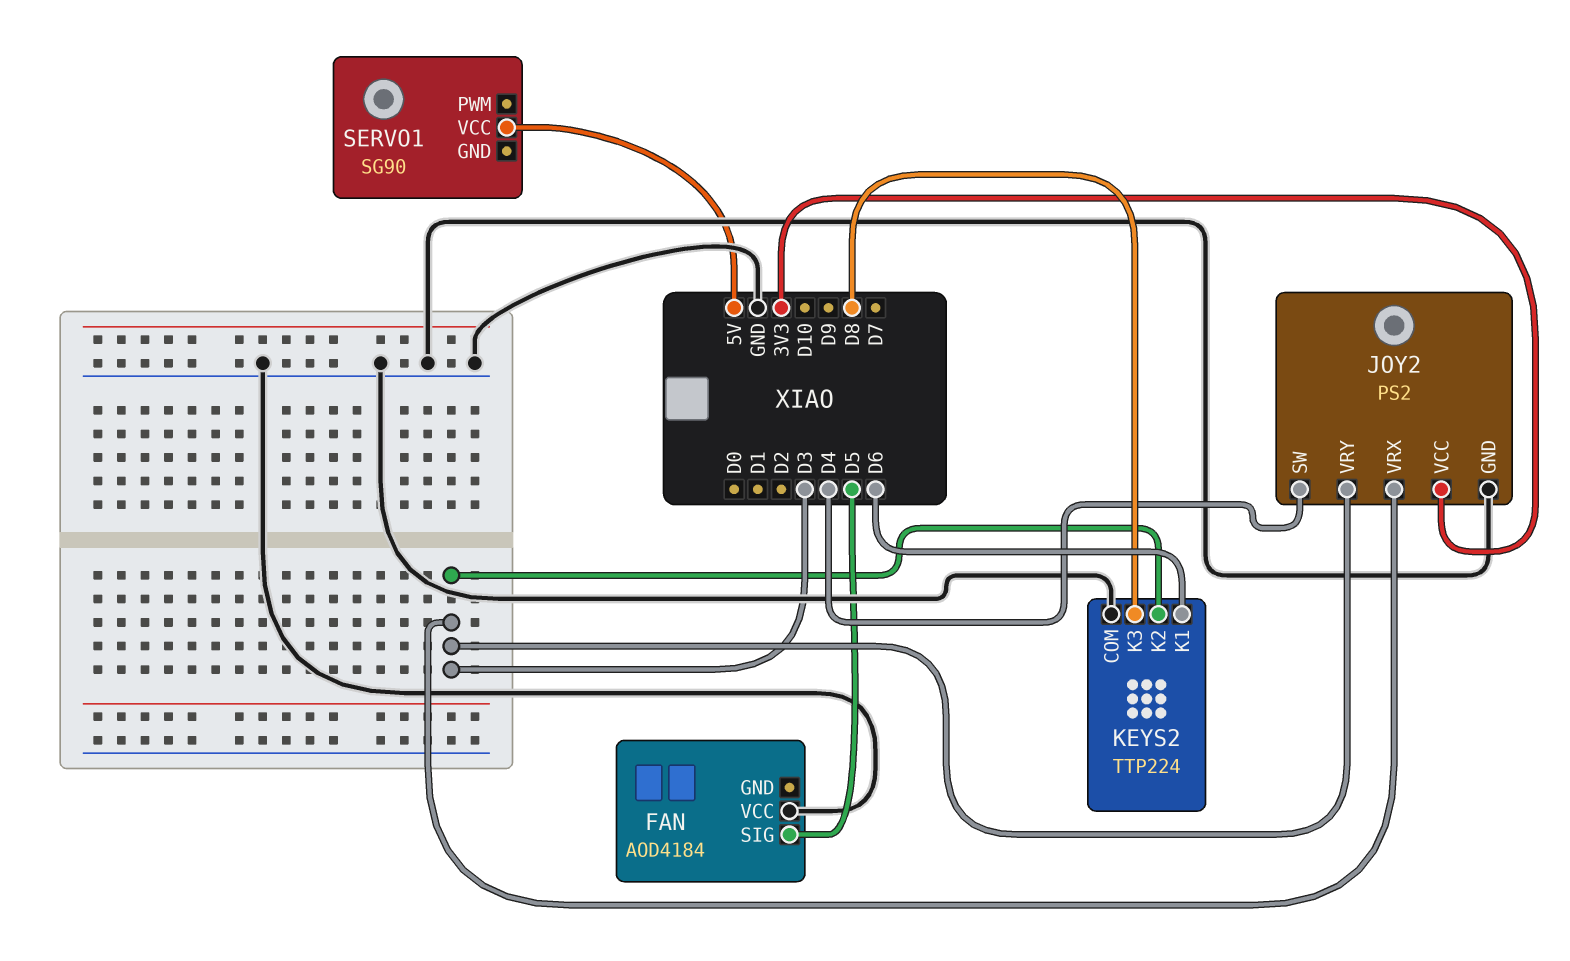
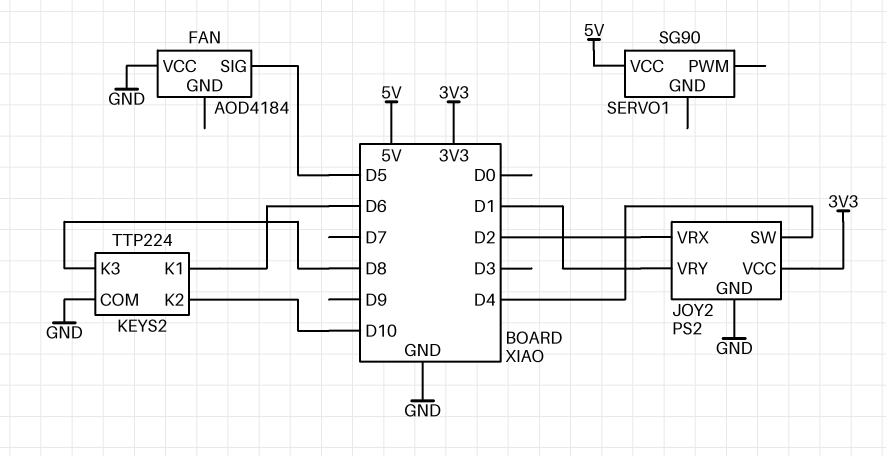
JOY2 pin VRX: D3 -> D2
JOY2 pin VRY: D3 -> D1
KEYS2 pin K2: D3 -> D10

